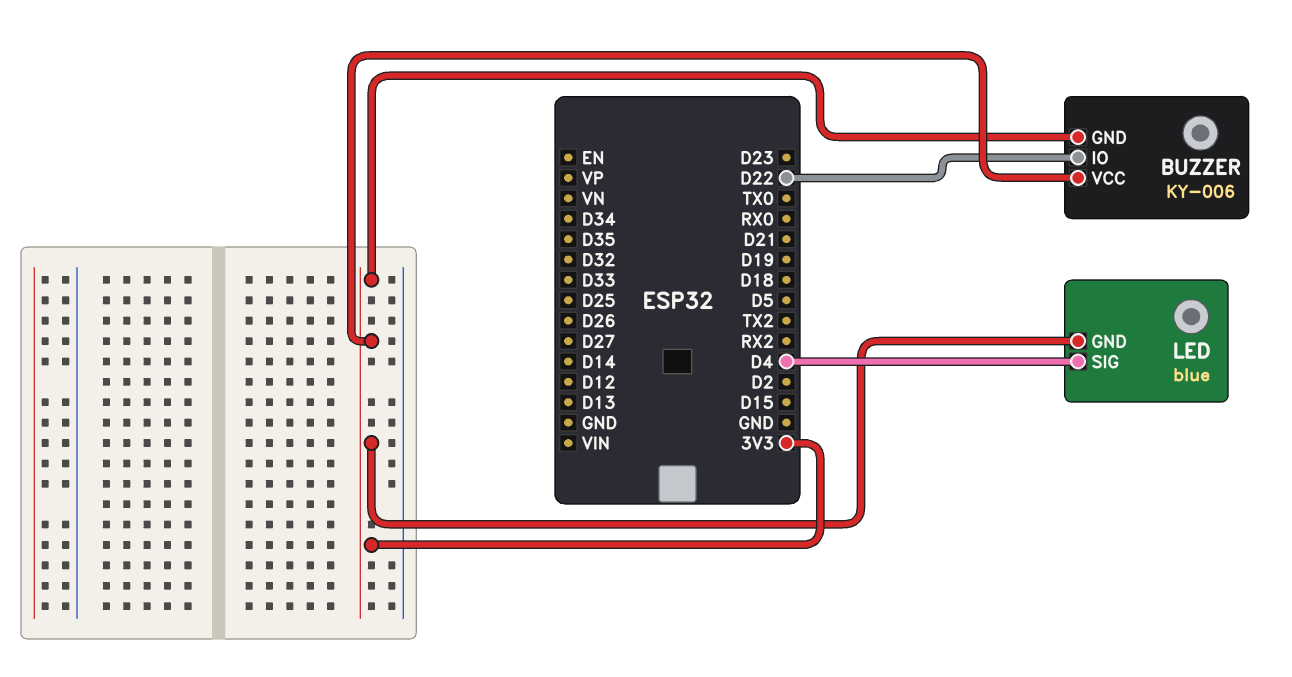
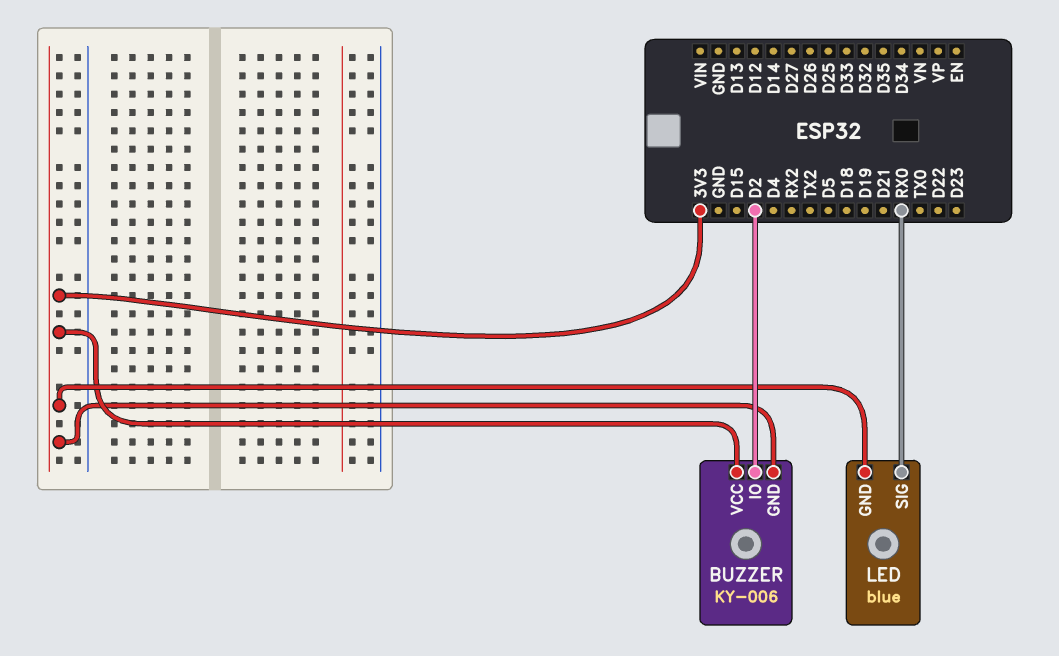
BUZZER pin IO: D22 -> D2
LED pin SIG: D4 -> RX0

